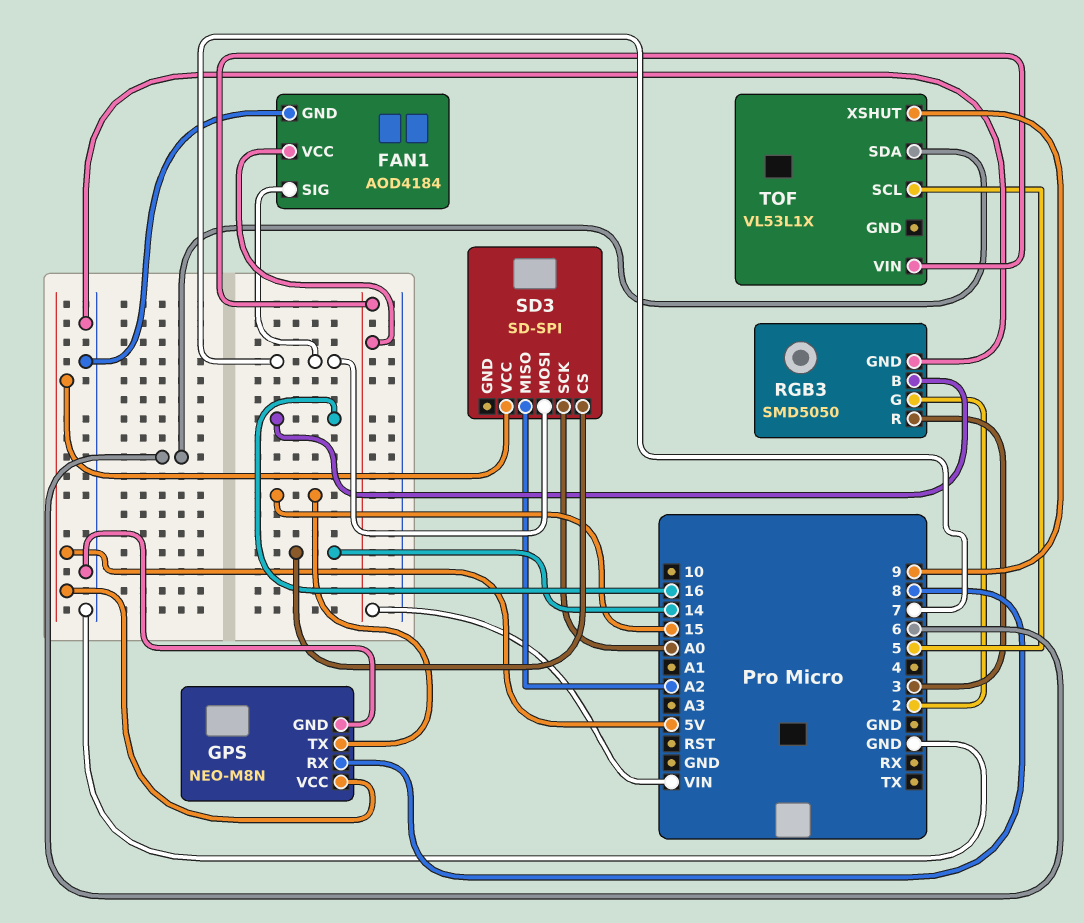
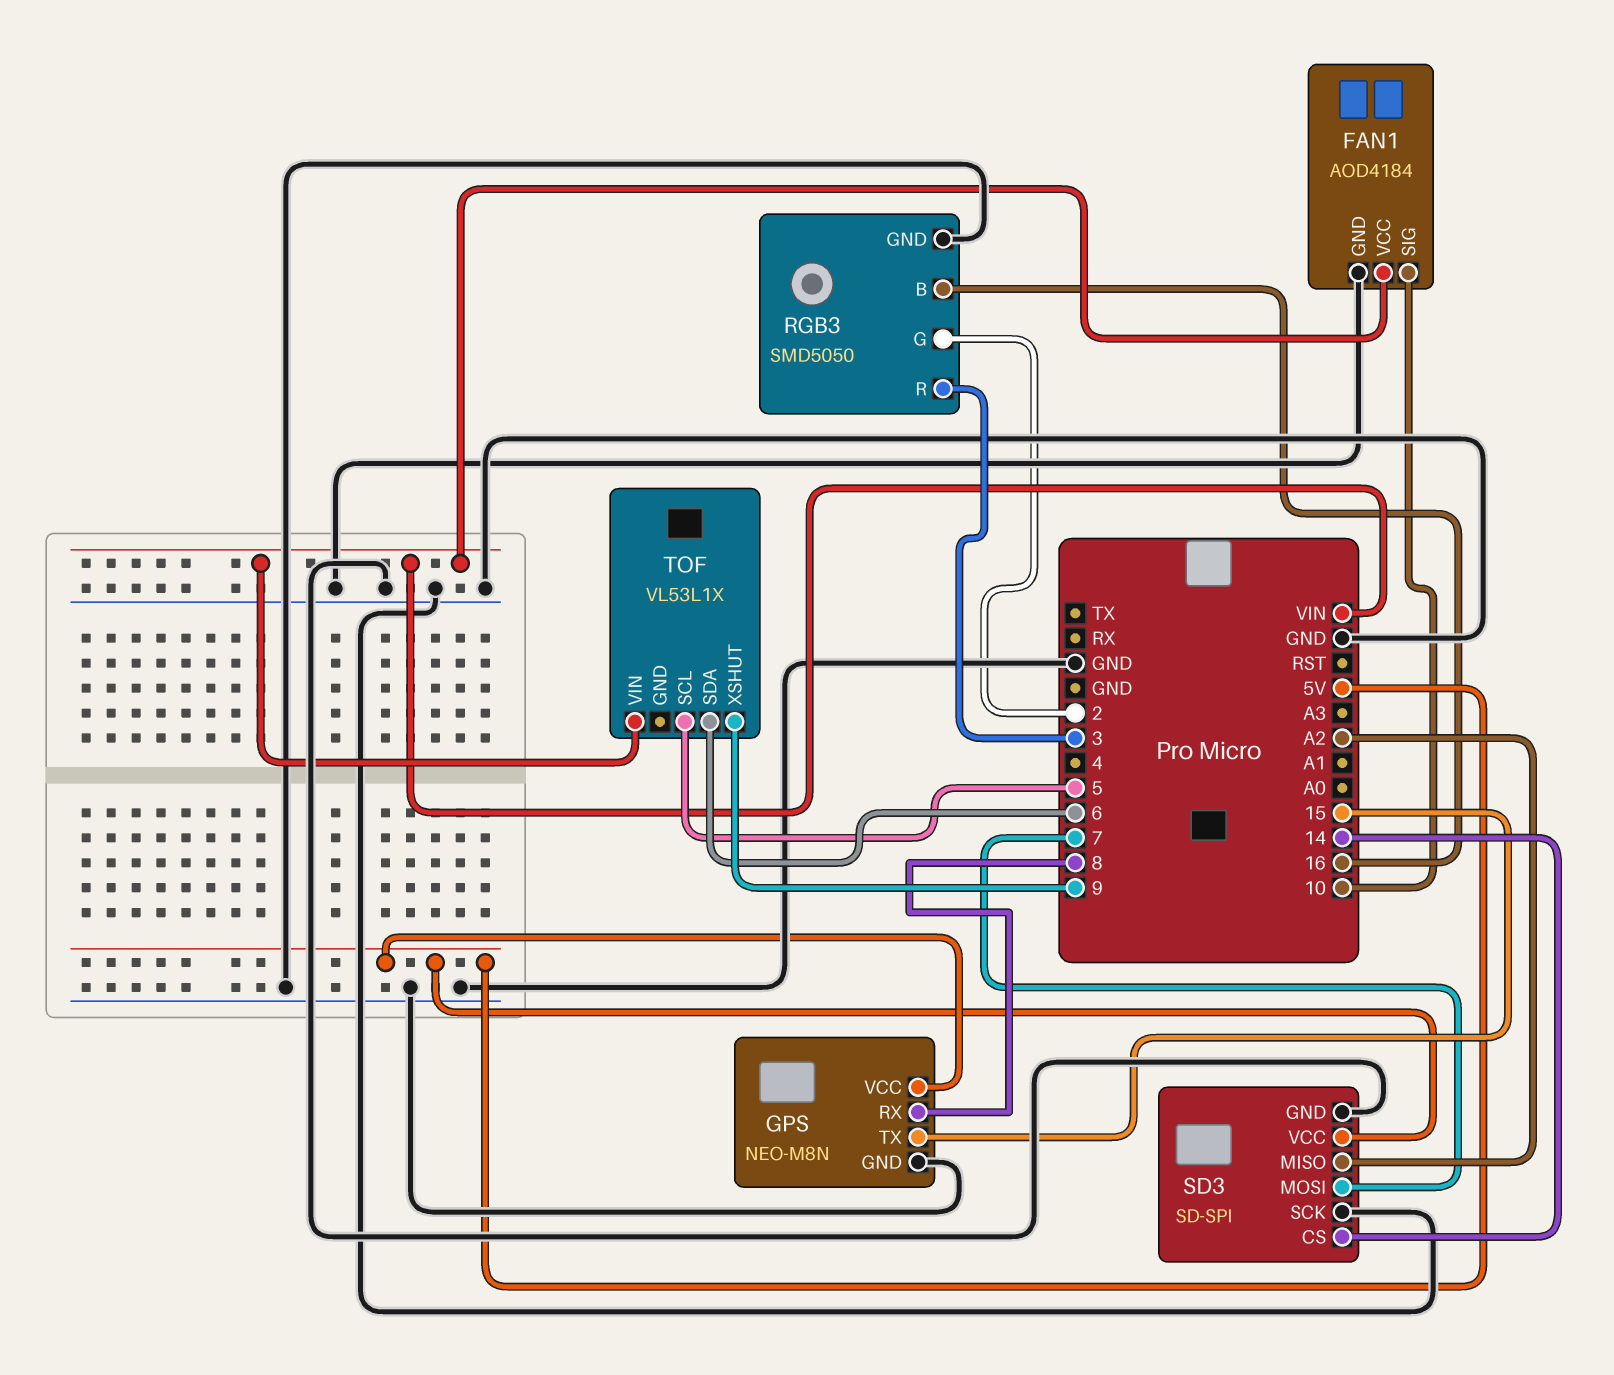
FAN1 pin SIG: 7 -> 10
SD3 pin GND: none -> GND
SD3 pin SCK: A0 -> GND

